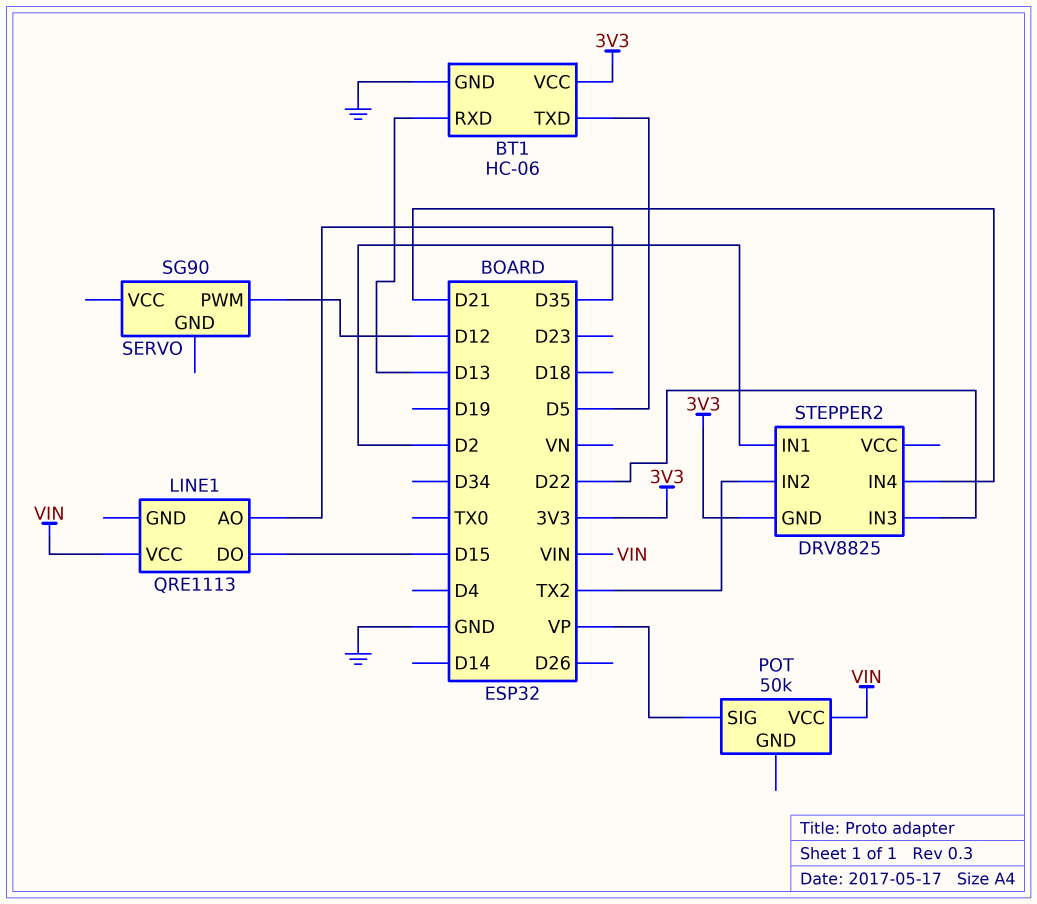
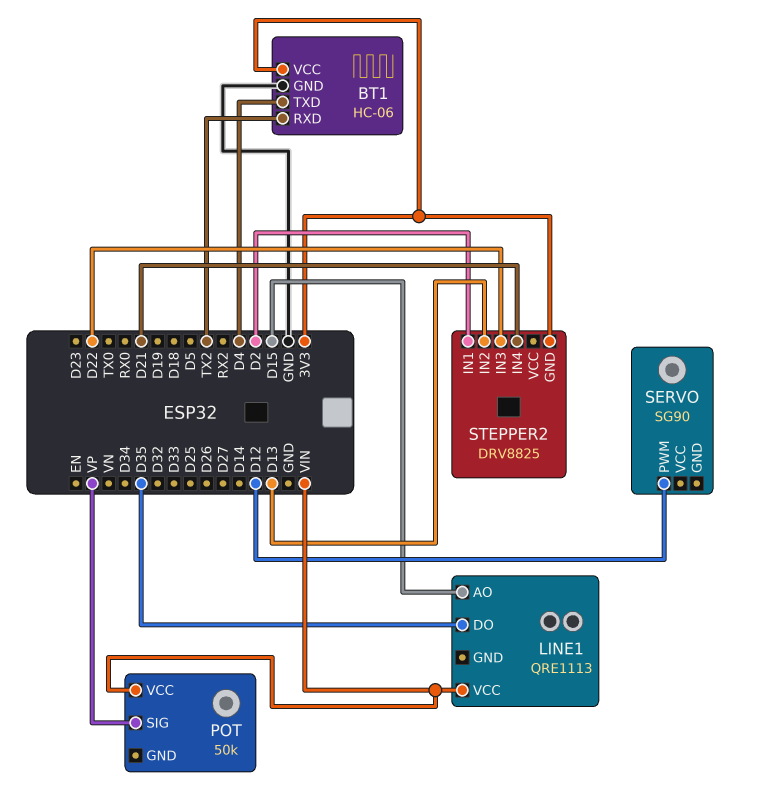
BT1 pin RXD: D13 -> TX2
BT1 pin TXD: D5 -> D4
LINE1 pin AO: D35 -> D15
LINE1 pin DO: D15 -> D35
STEPPER2 pin IN2: TX2 -> D13

